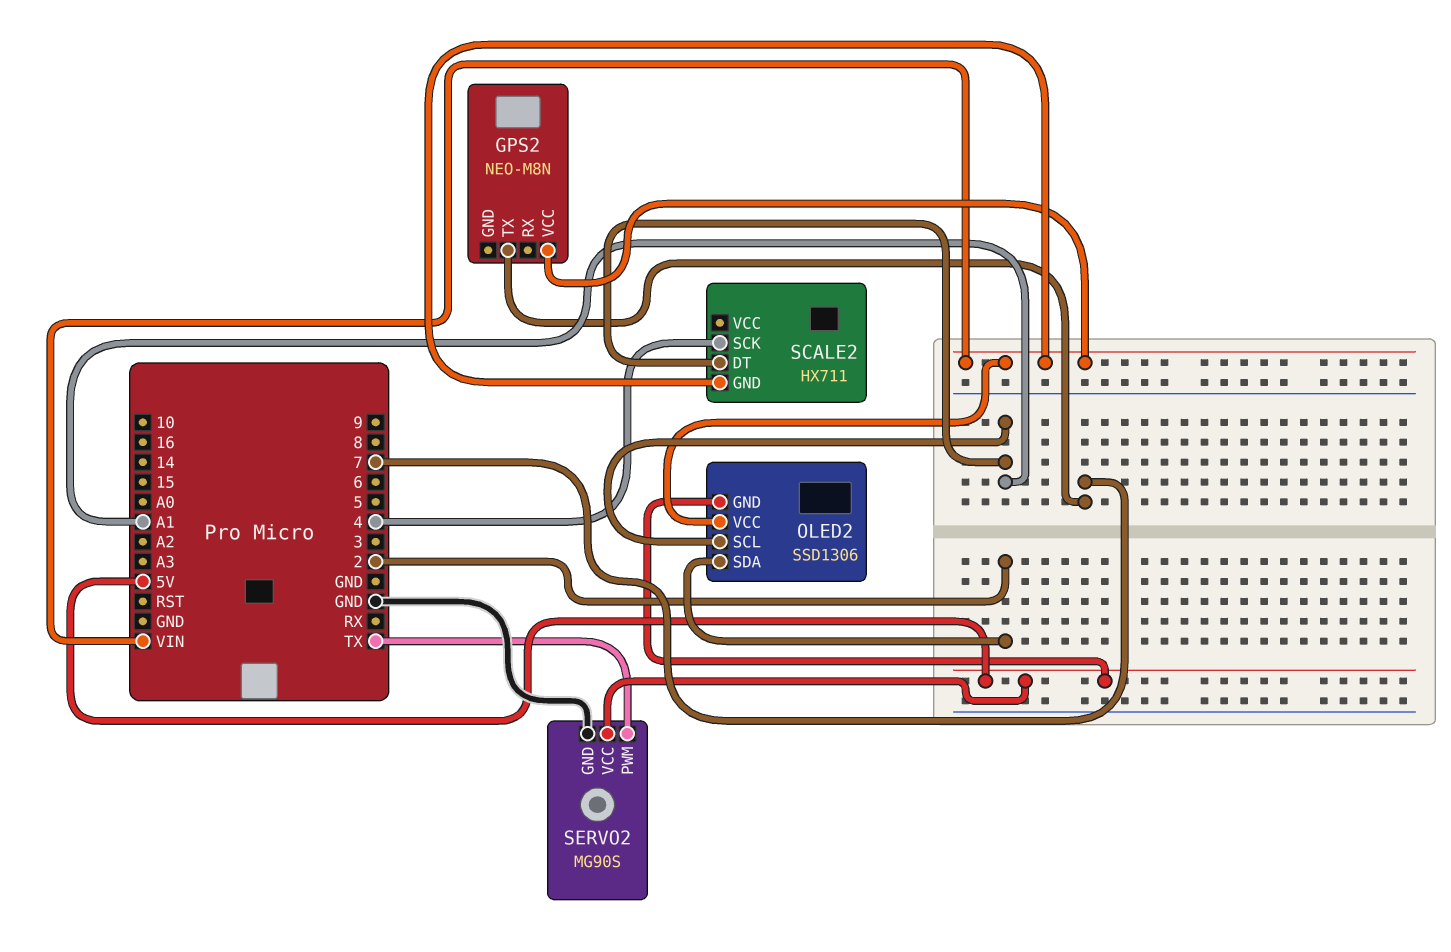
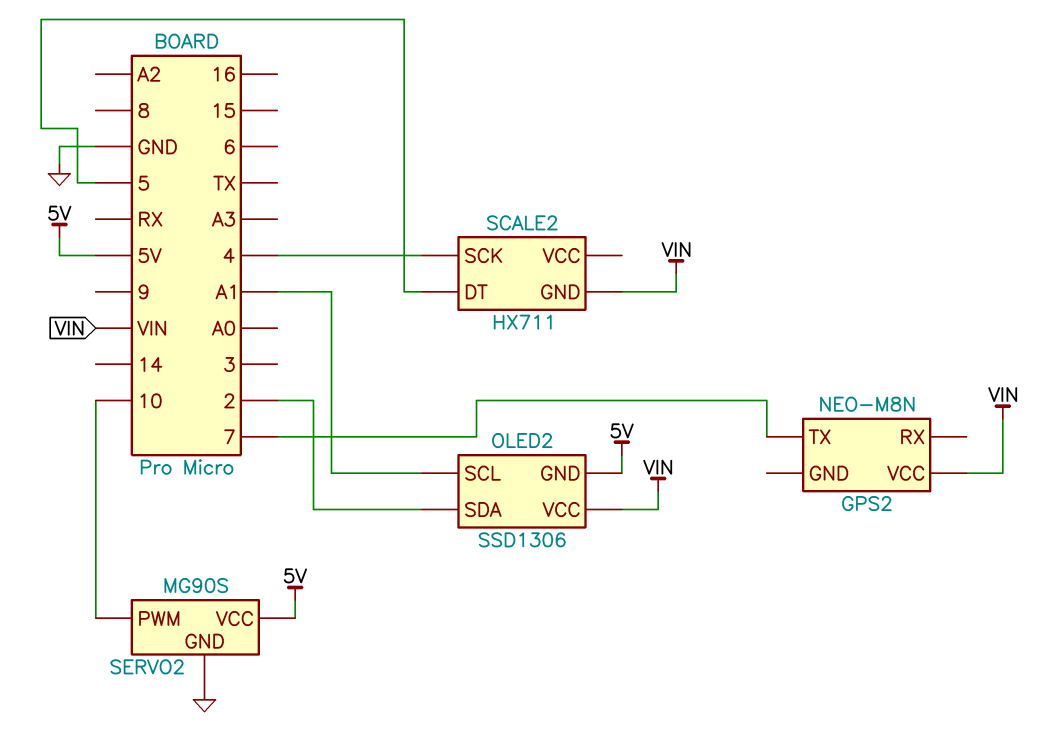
SCALE2 pin DT: A1 -> 5
SERVO2 pin PWM: TX -> 10

